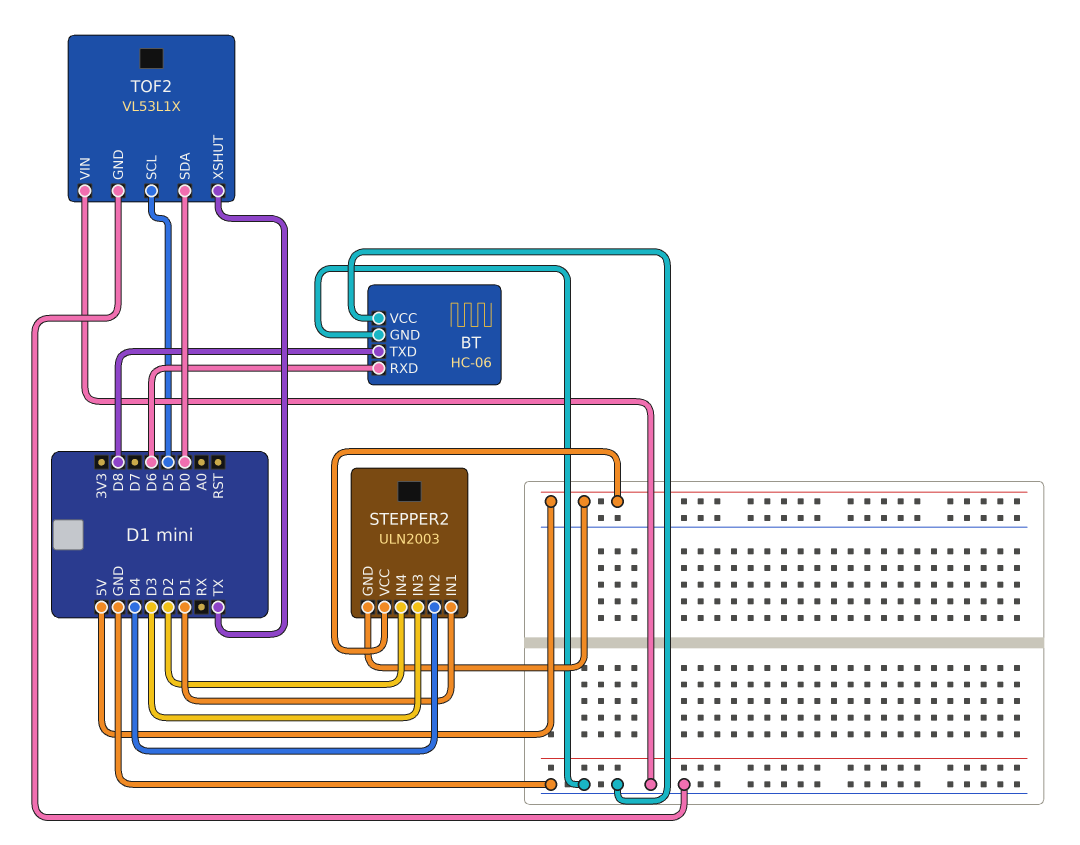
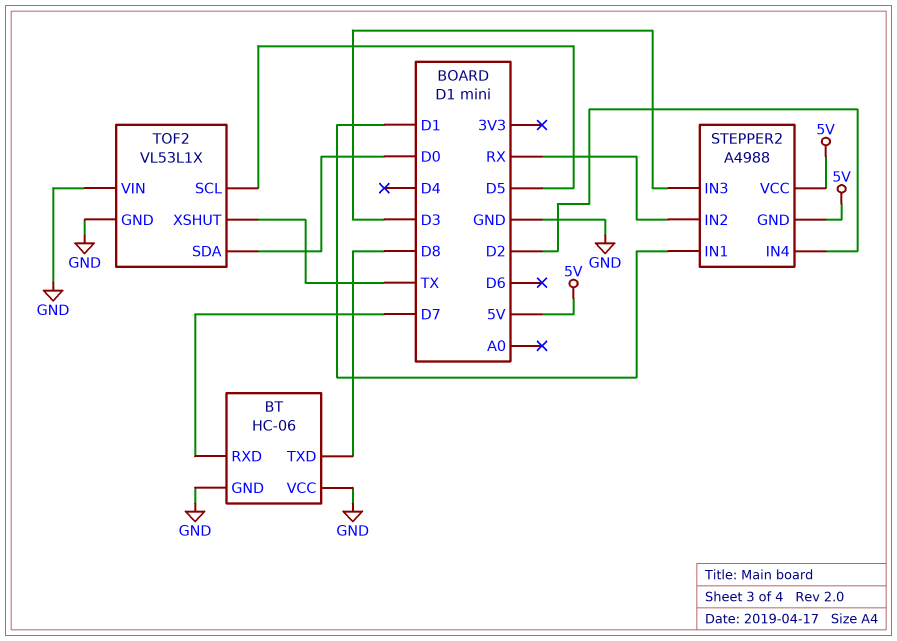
BT pin RXD: D6 -> D7
STEPPER2: ULN2003 -> A4988
STEPPER2 pin IN2: D4 -> RX

